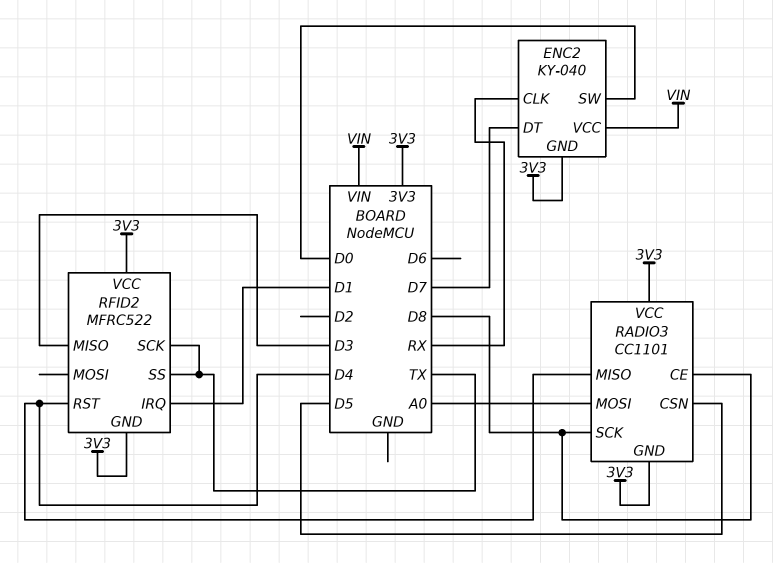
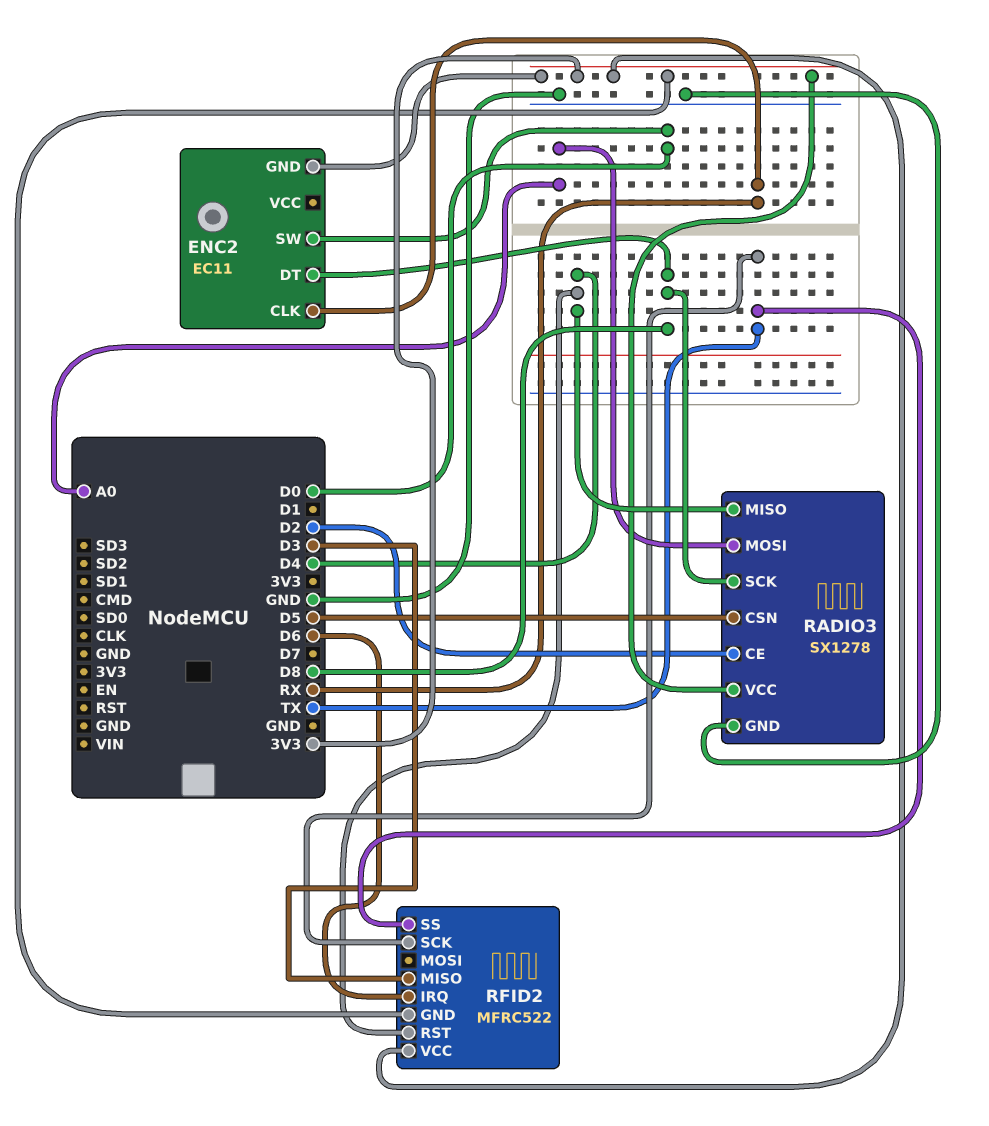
ENC2: KY-040 -> EC11
ENC2 pin DT: D7 -> D8
ENC2 pin VCC: VIN -> none
RADIO3: CC1101 -> SX1278
RADIO3 pin CE: D8 -> D2
RADIO3 pin GND: 3V3 -> GND
RFID2 pin IRQ: D1 -> D6

